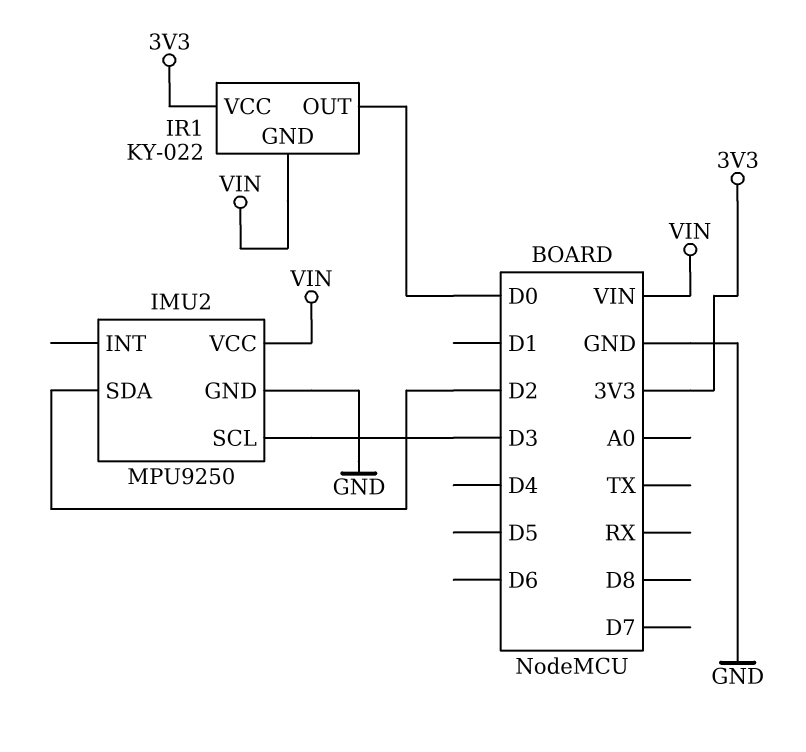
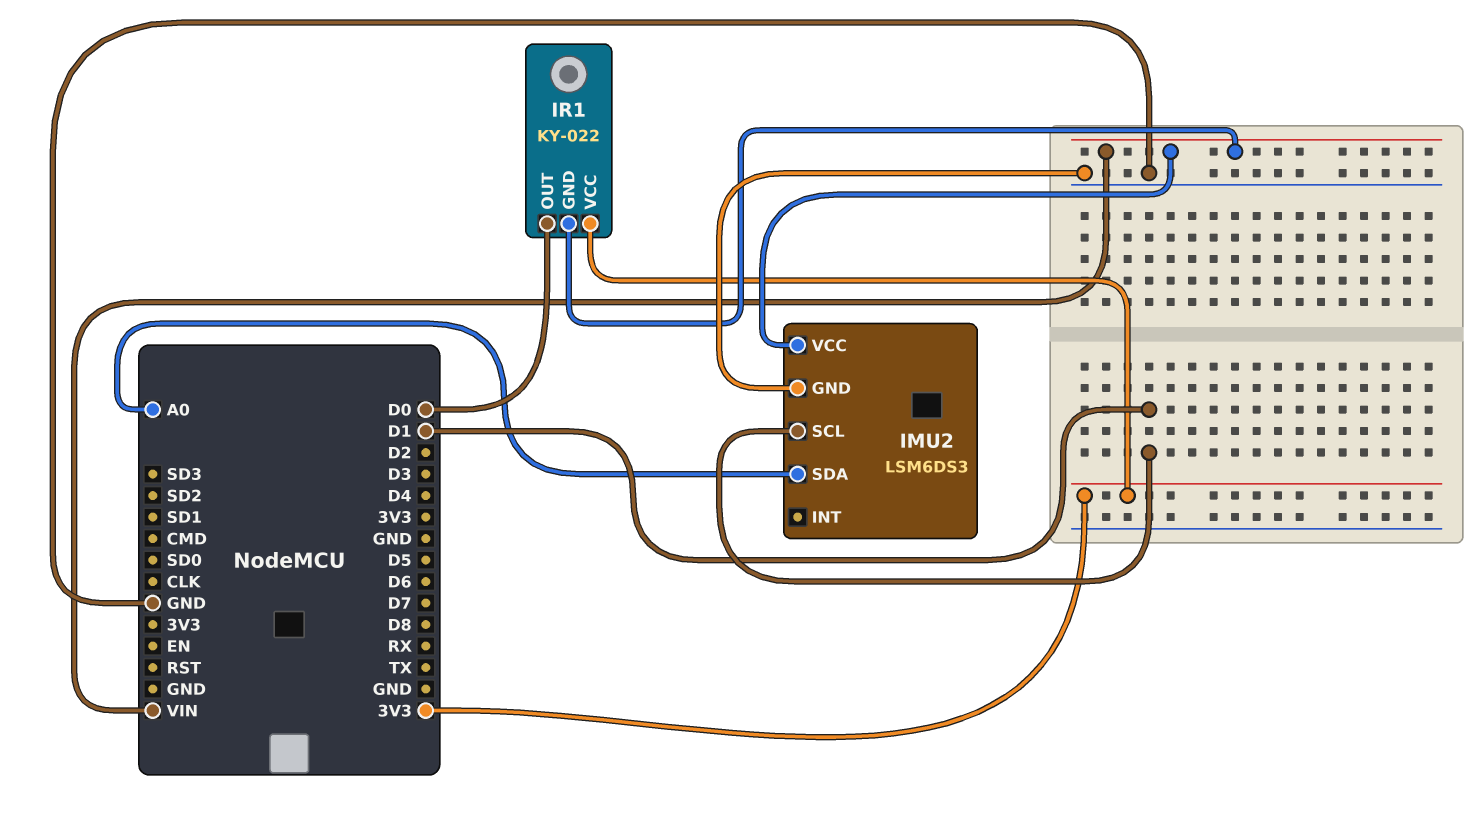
IMU2: MPU9250 -> LSM6DS3
IMU2 pin SCL: D3 -> D1
IMU2 pin SDA: D2 -> A0

